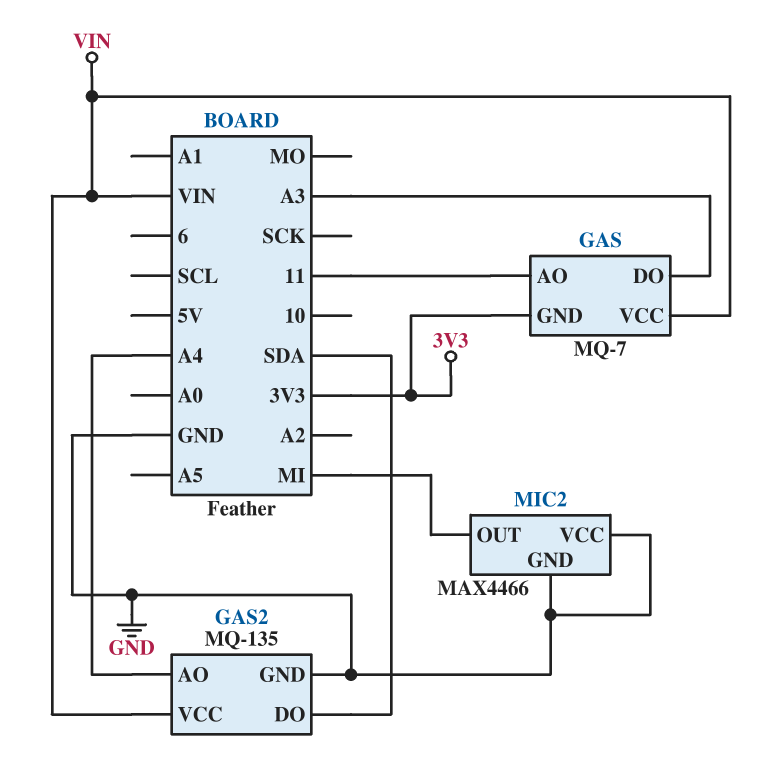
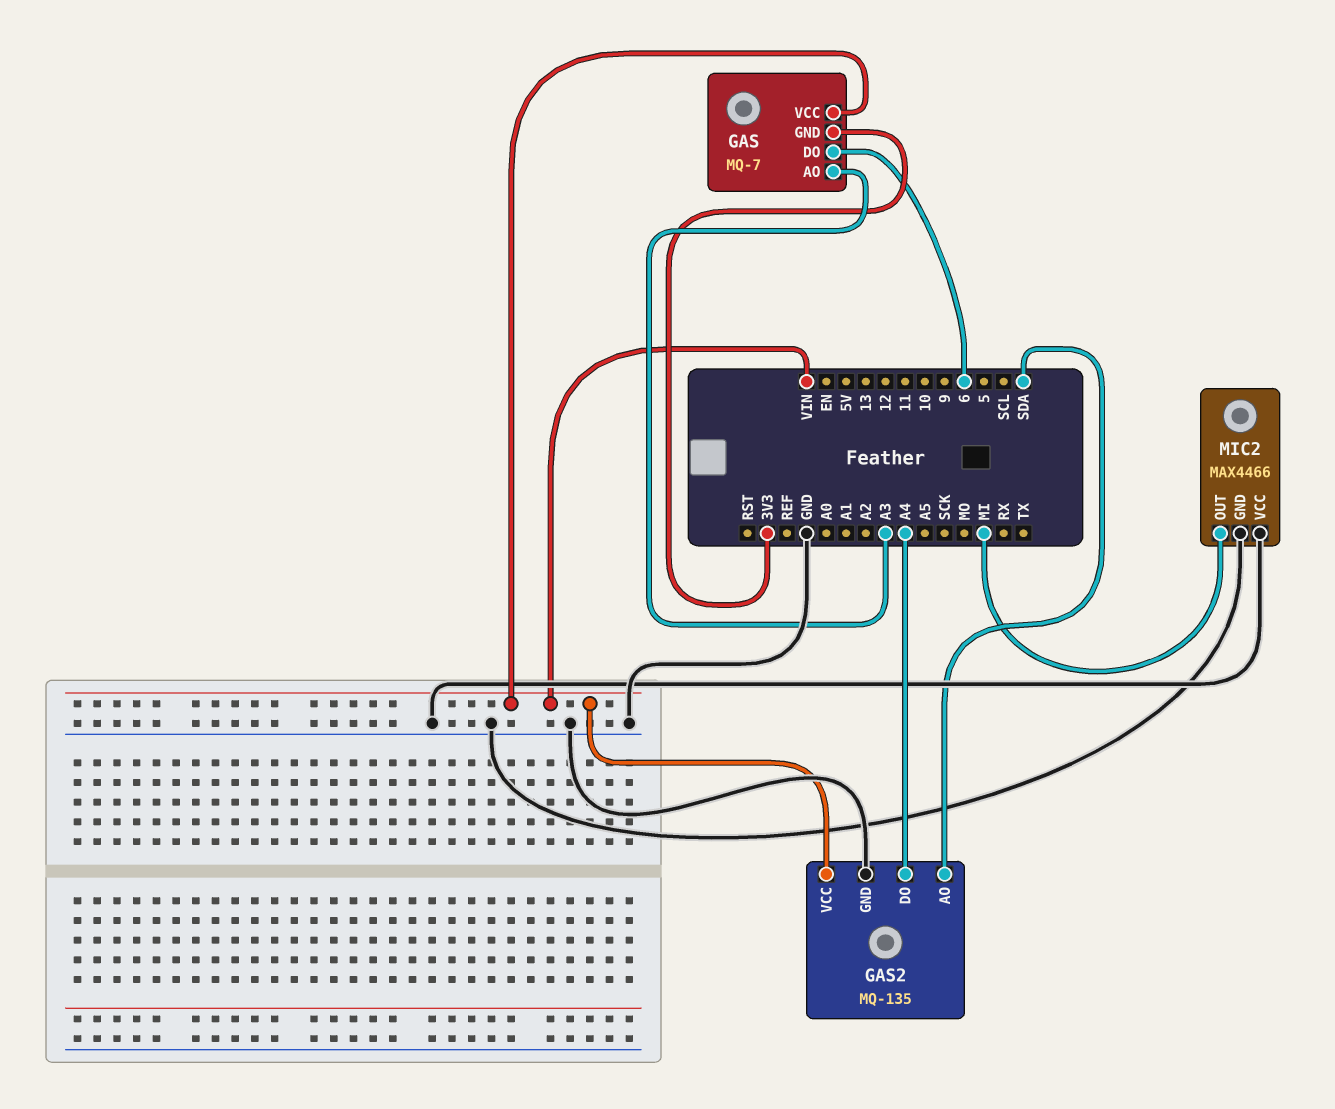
GAS pin AO: 11 -> A3
GAS pin DO: A3 -> 6
GAS2 pin AO: A4 -> SDA
GAS2 pin DO: SDA -> A4

